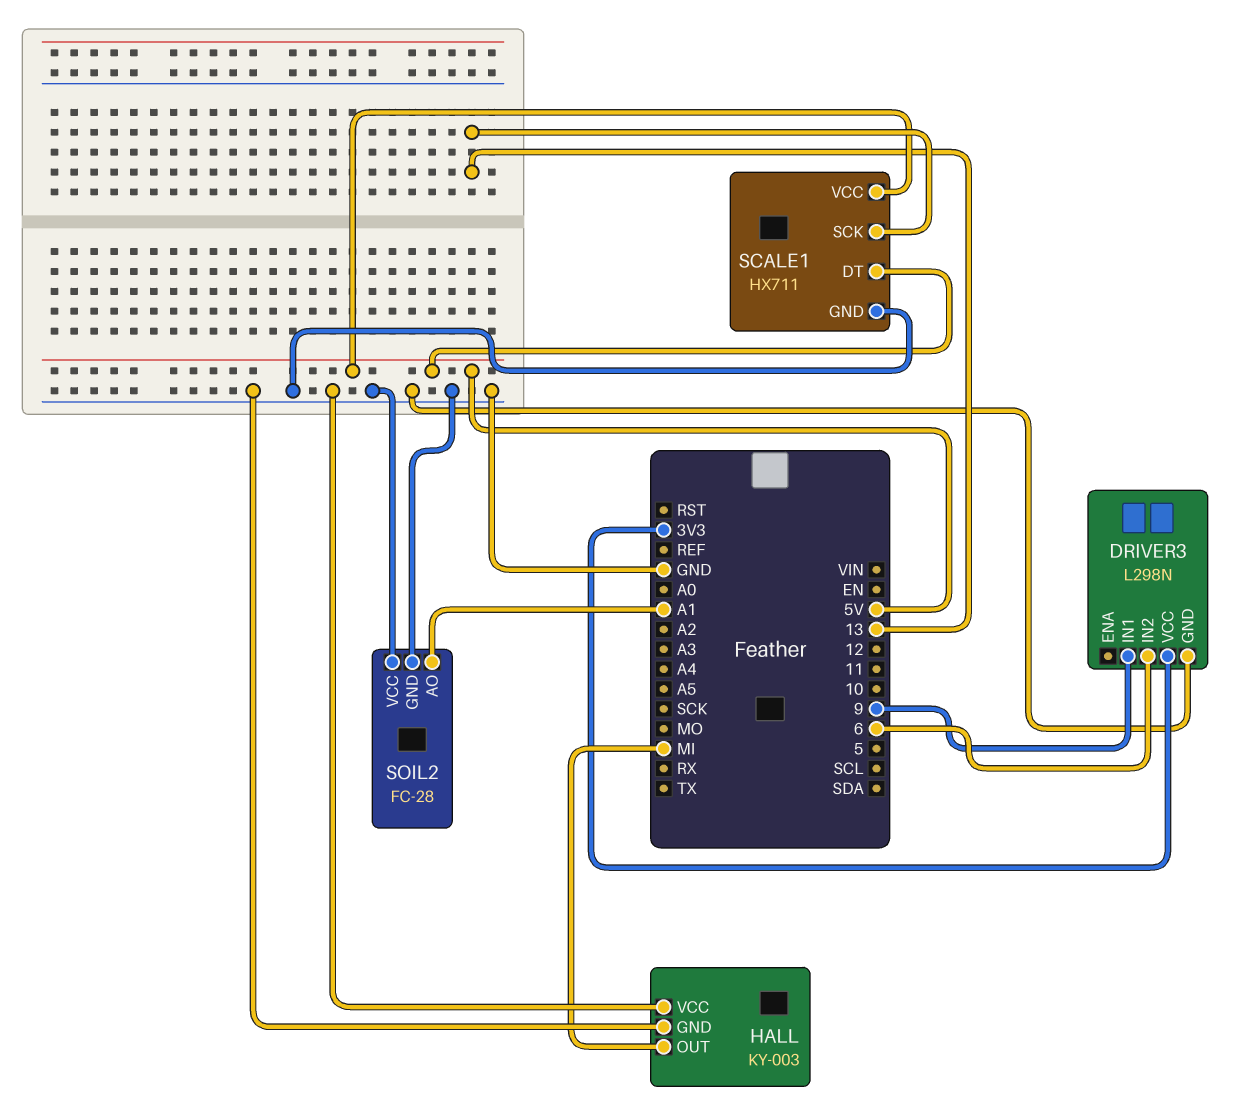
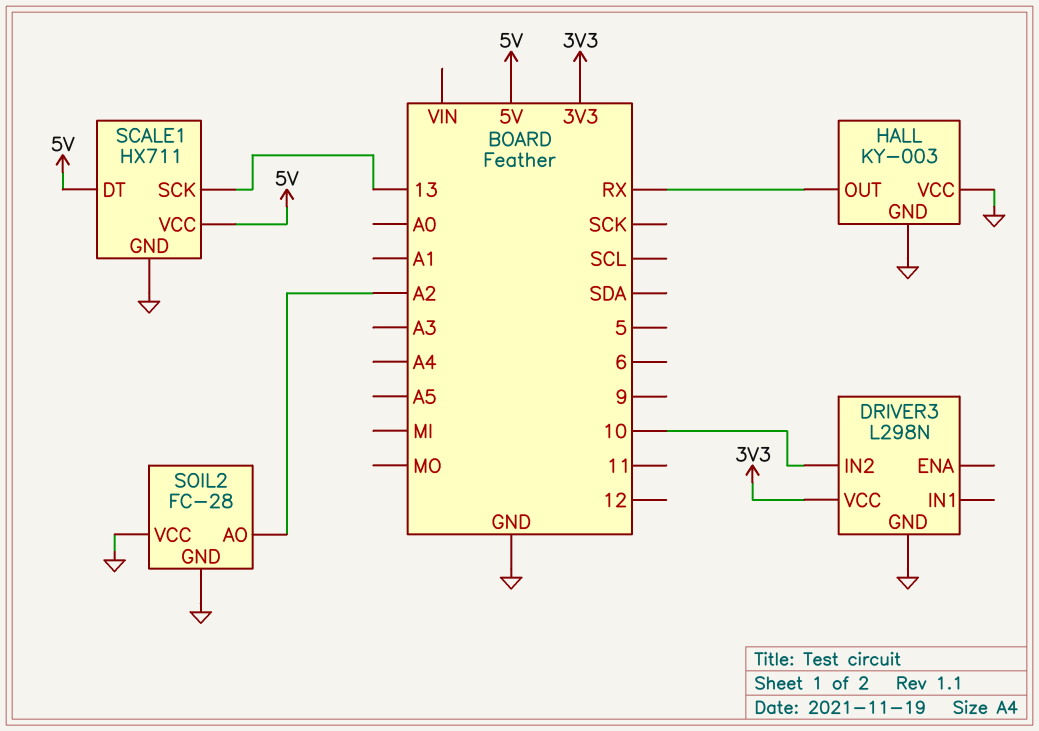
DRIVER3 pin IN1: 9 -> none
DRIVER3 pin IN2: 6 -> 10
HALL pin OUT: MI -> RX
SOIL2 pin AO: A1 -> A2

